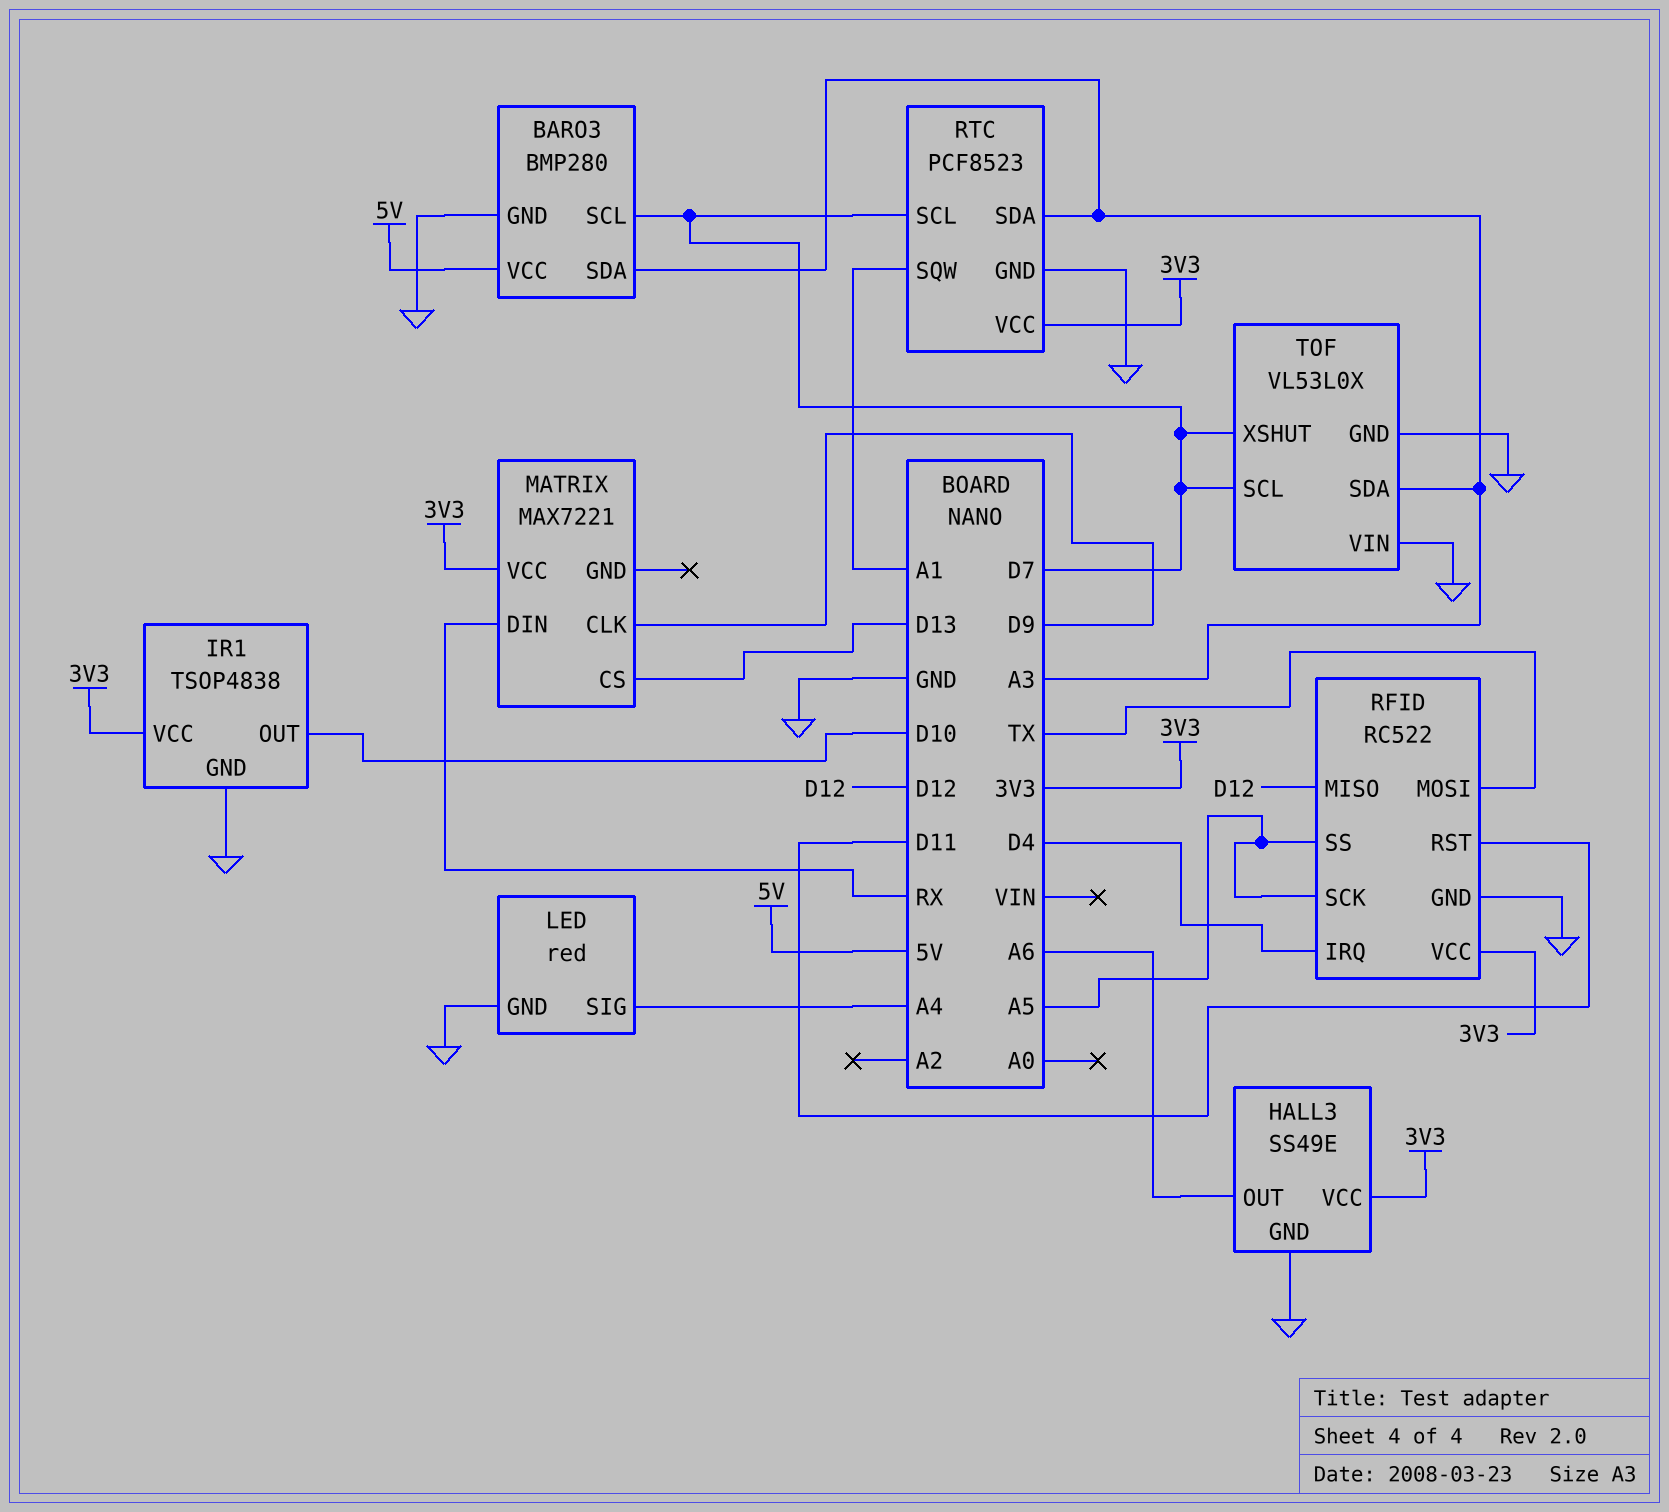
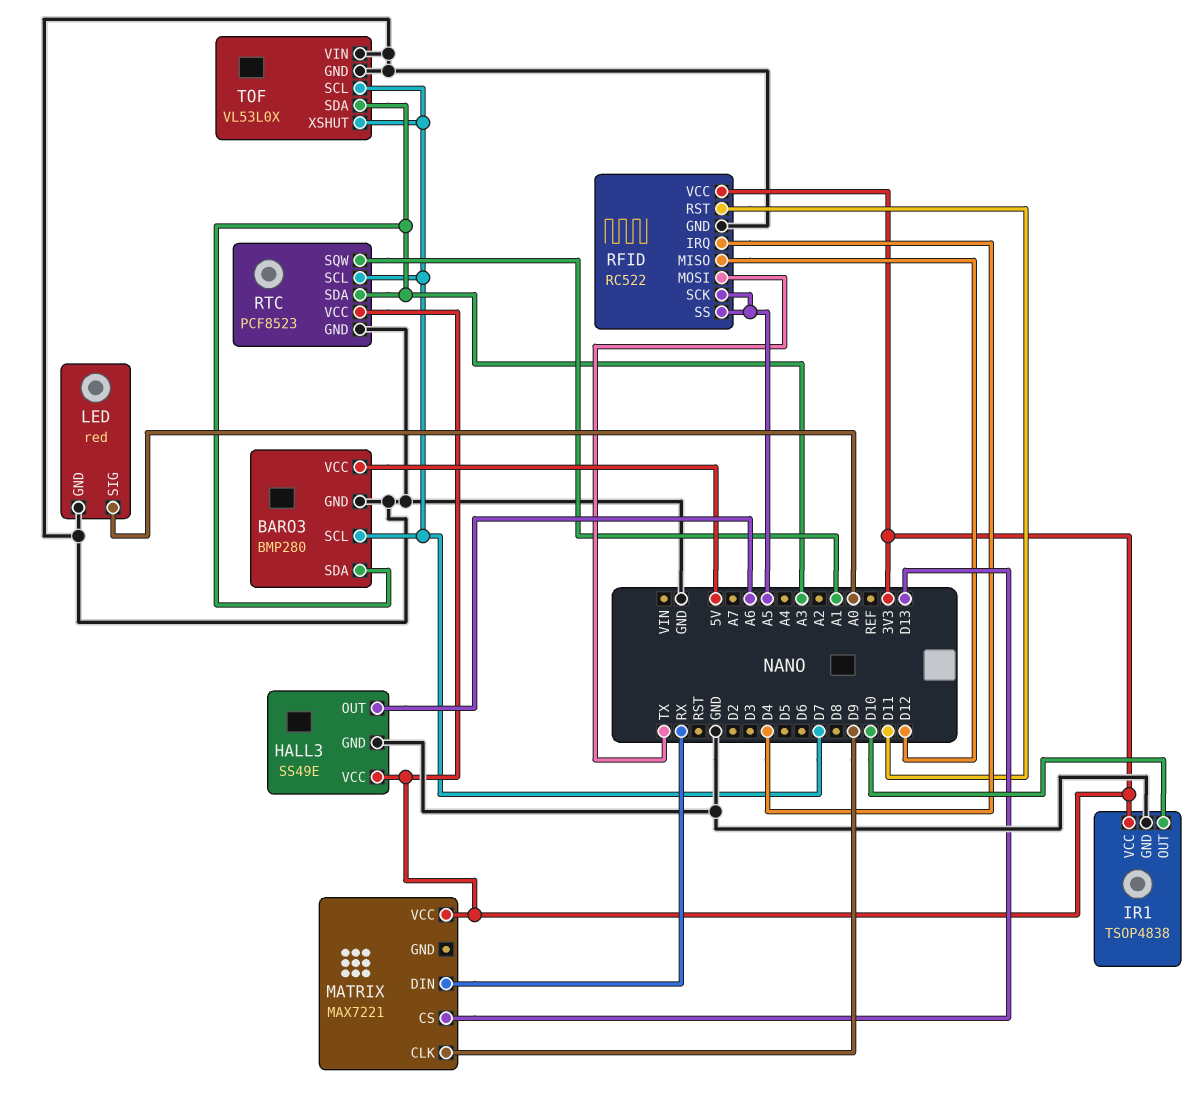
LED pin SIG: A4 -> A0

